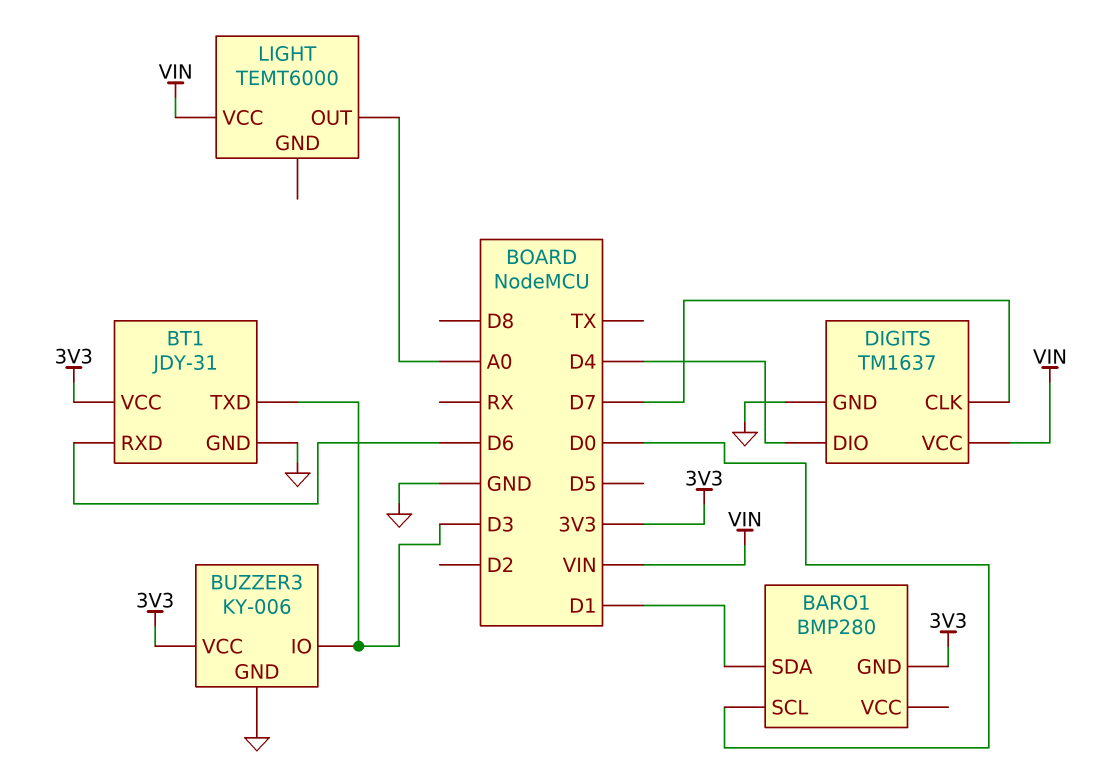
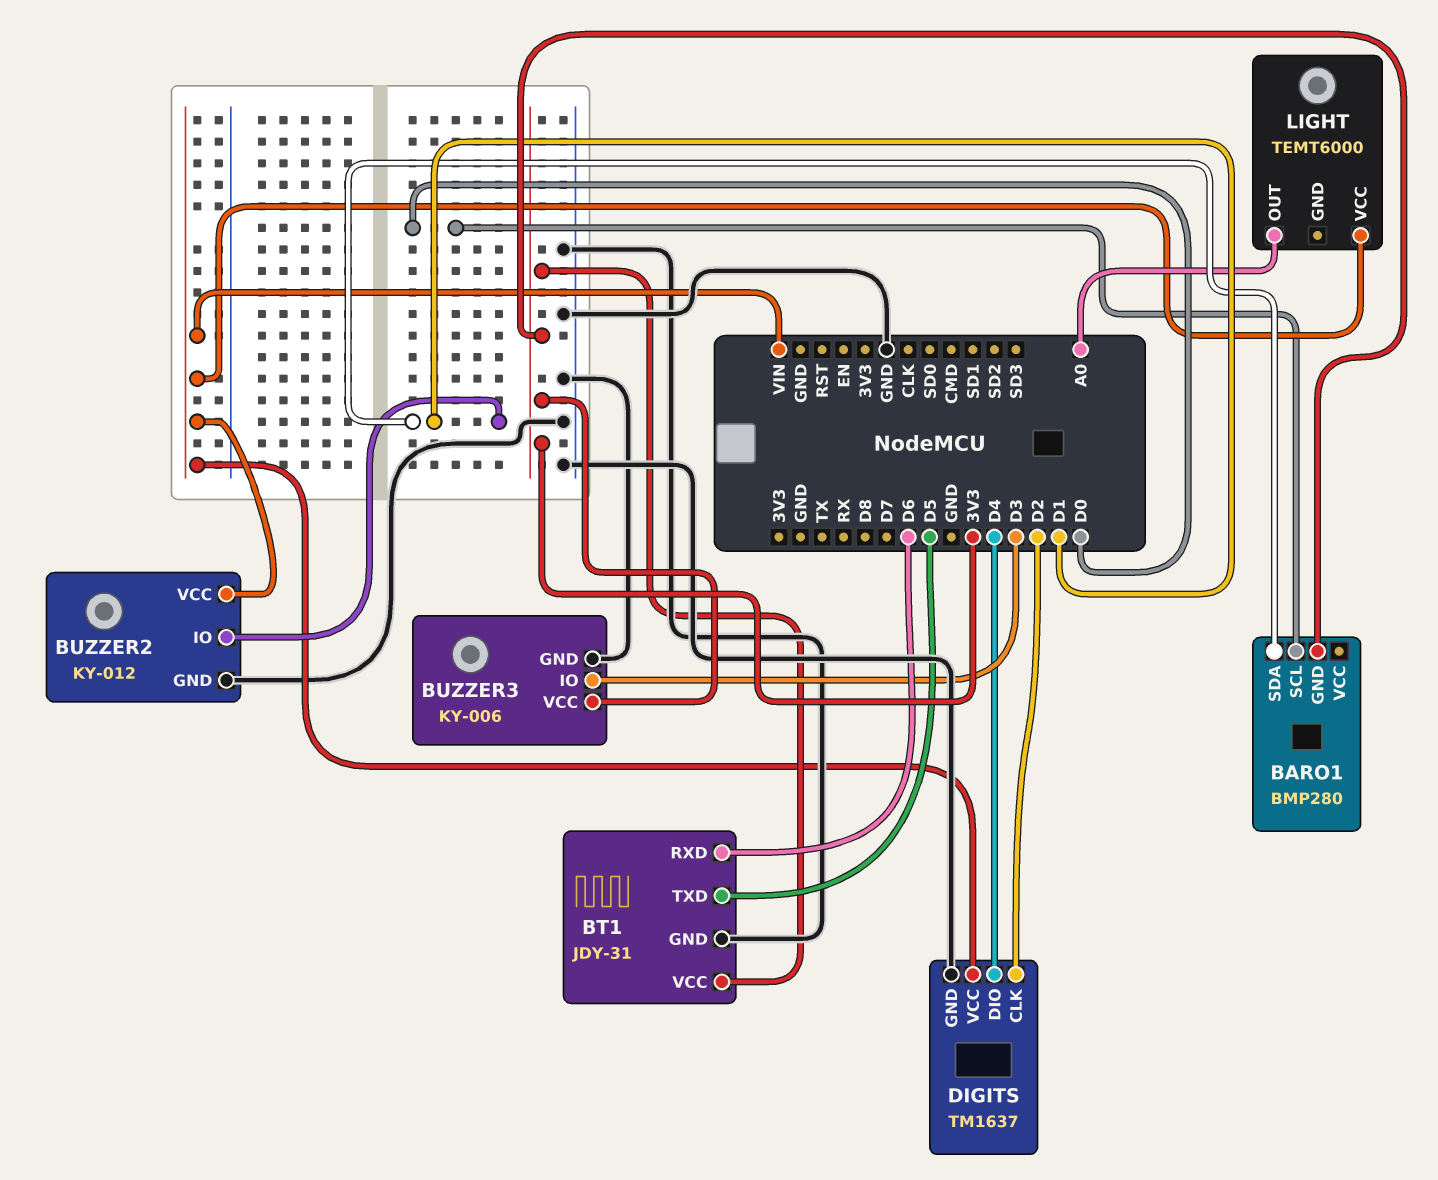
BT1 pin TXD: D3 -> D5
BUZZER2: none -> KY-012
BUZZER2 pin GND: none -> GND
BUZZER2 pin IO: none -> D1
BUZZER2 pin VCC: none -> VIN
DIGITS pin CLK: D7 -> D2

